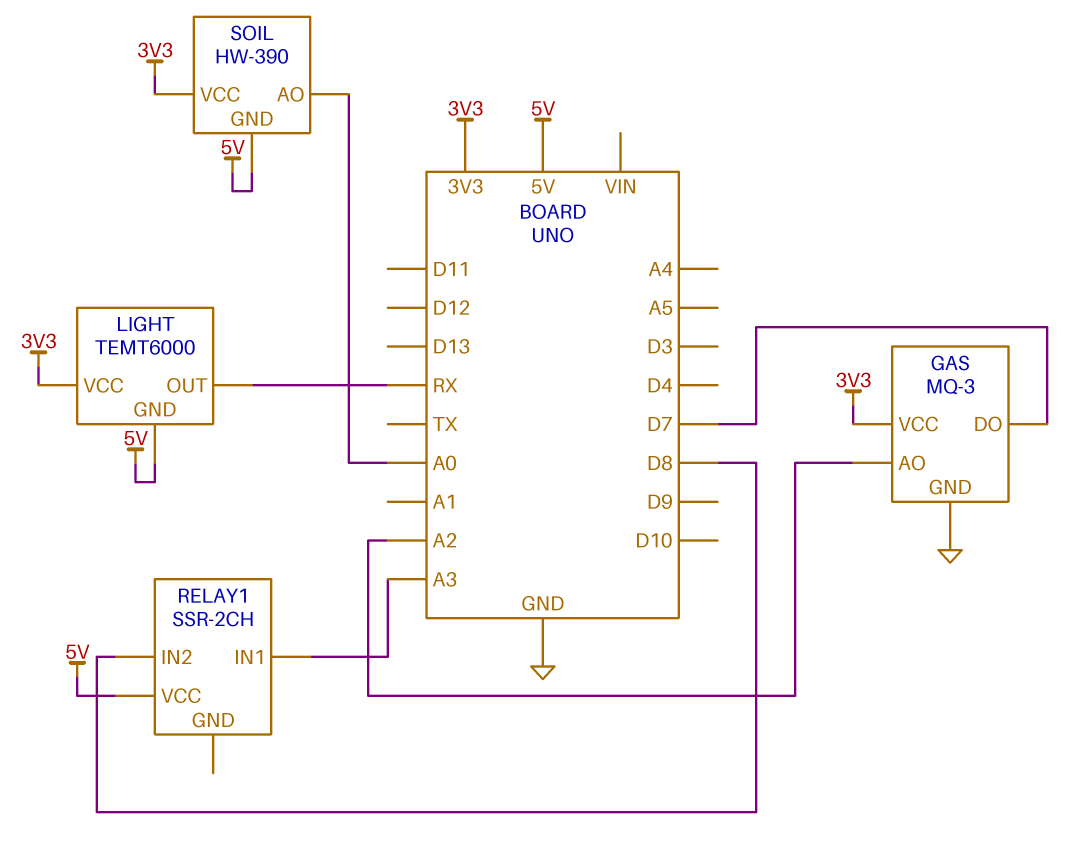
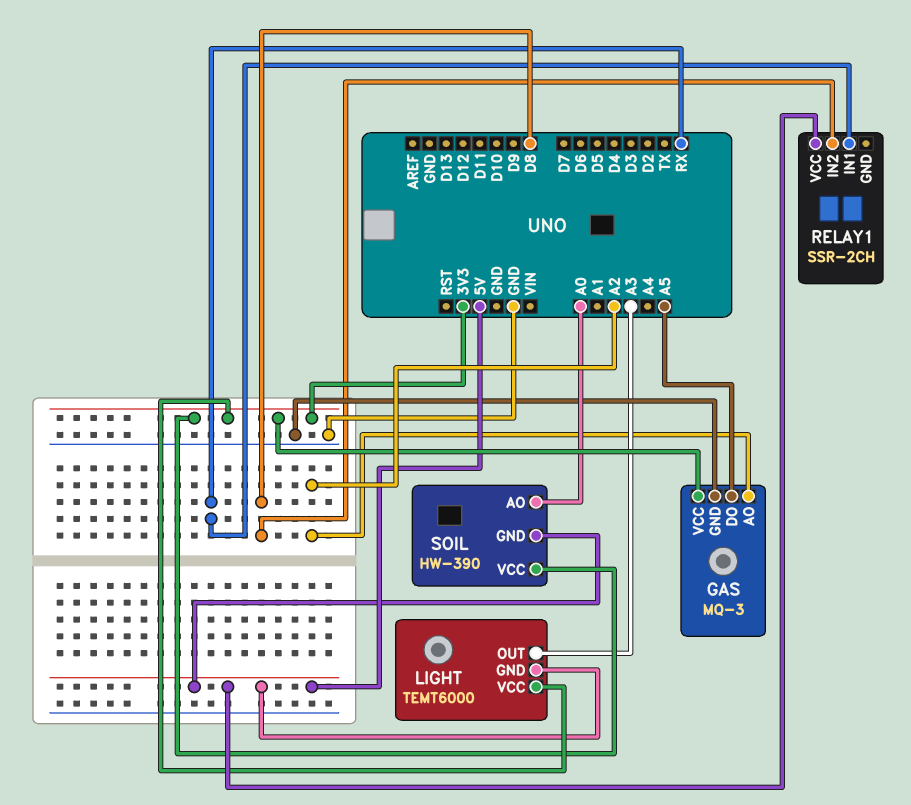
GAS pin DO: D7 -> A5
LIGHT pin OUT: RX -> A3
RELAY1 pin IN1: A3 -> RX

